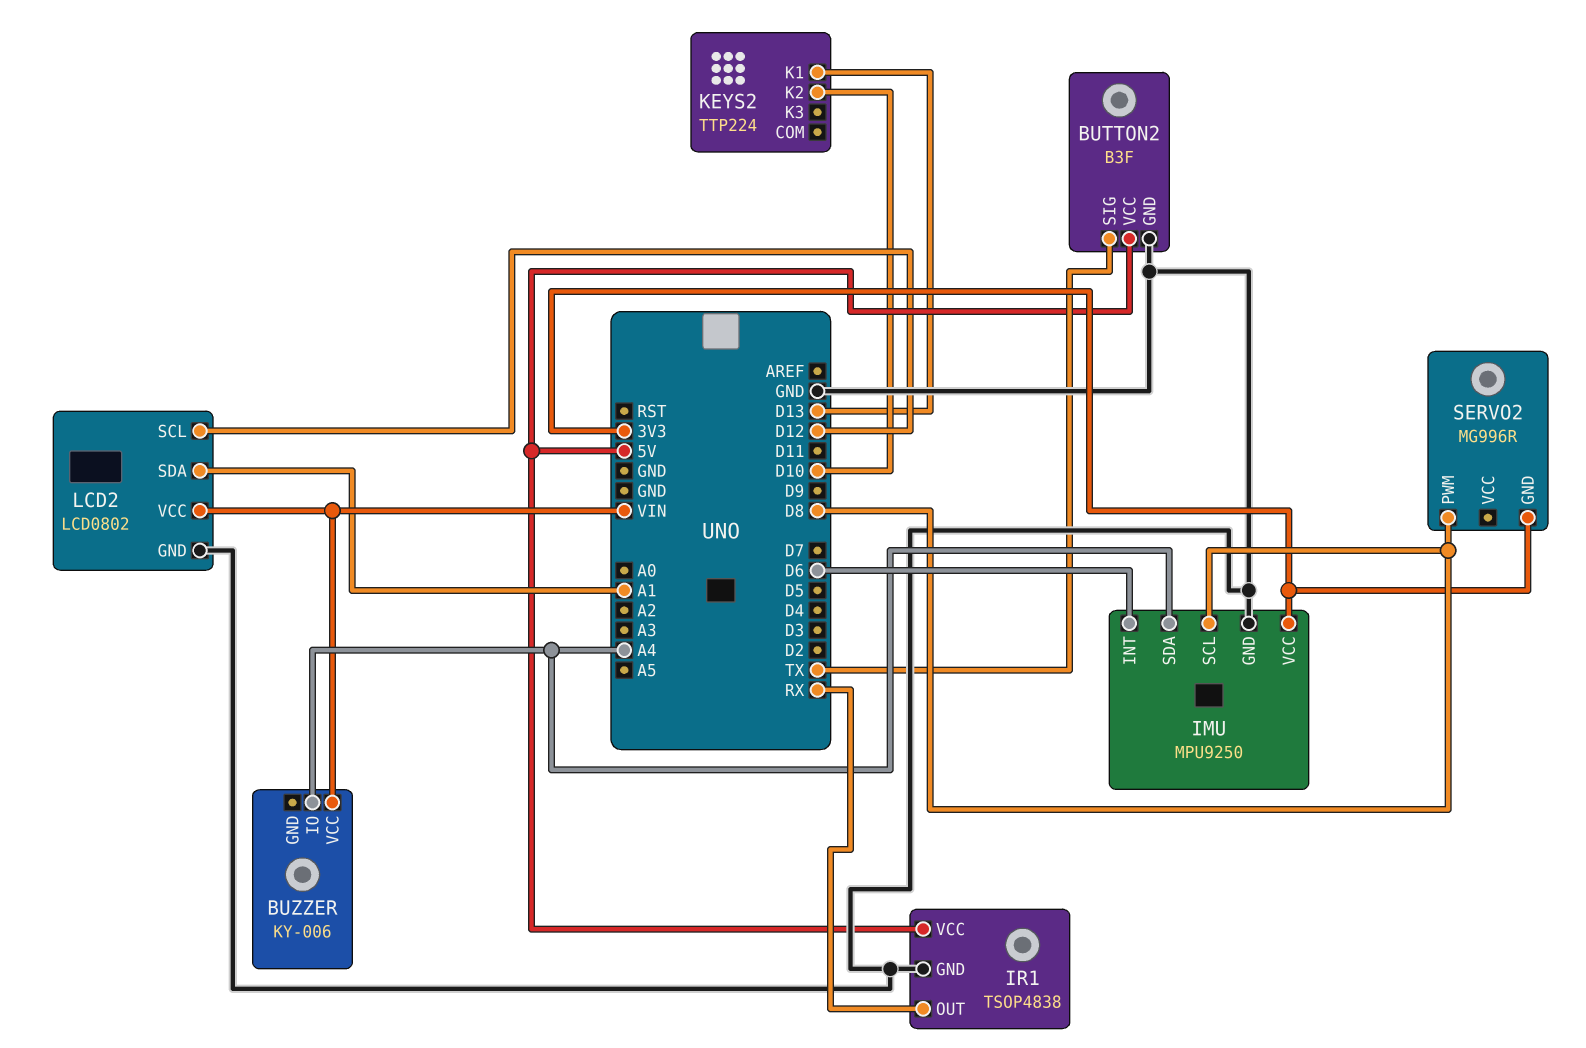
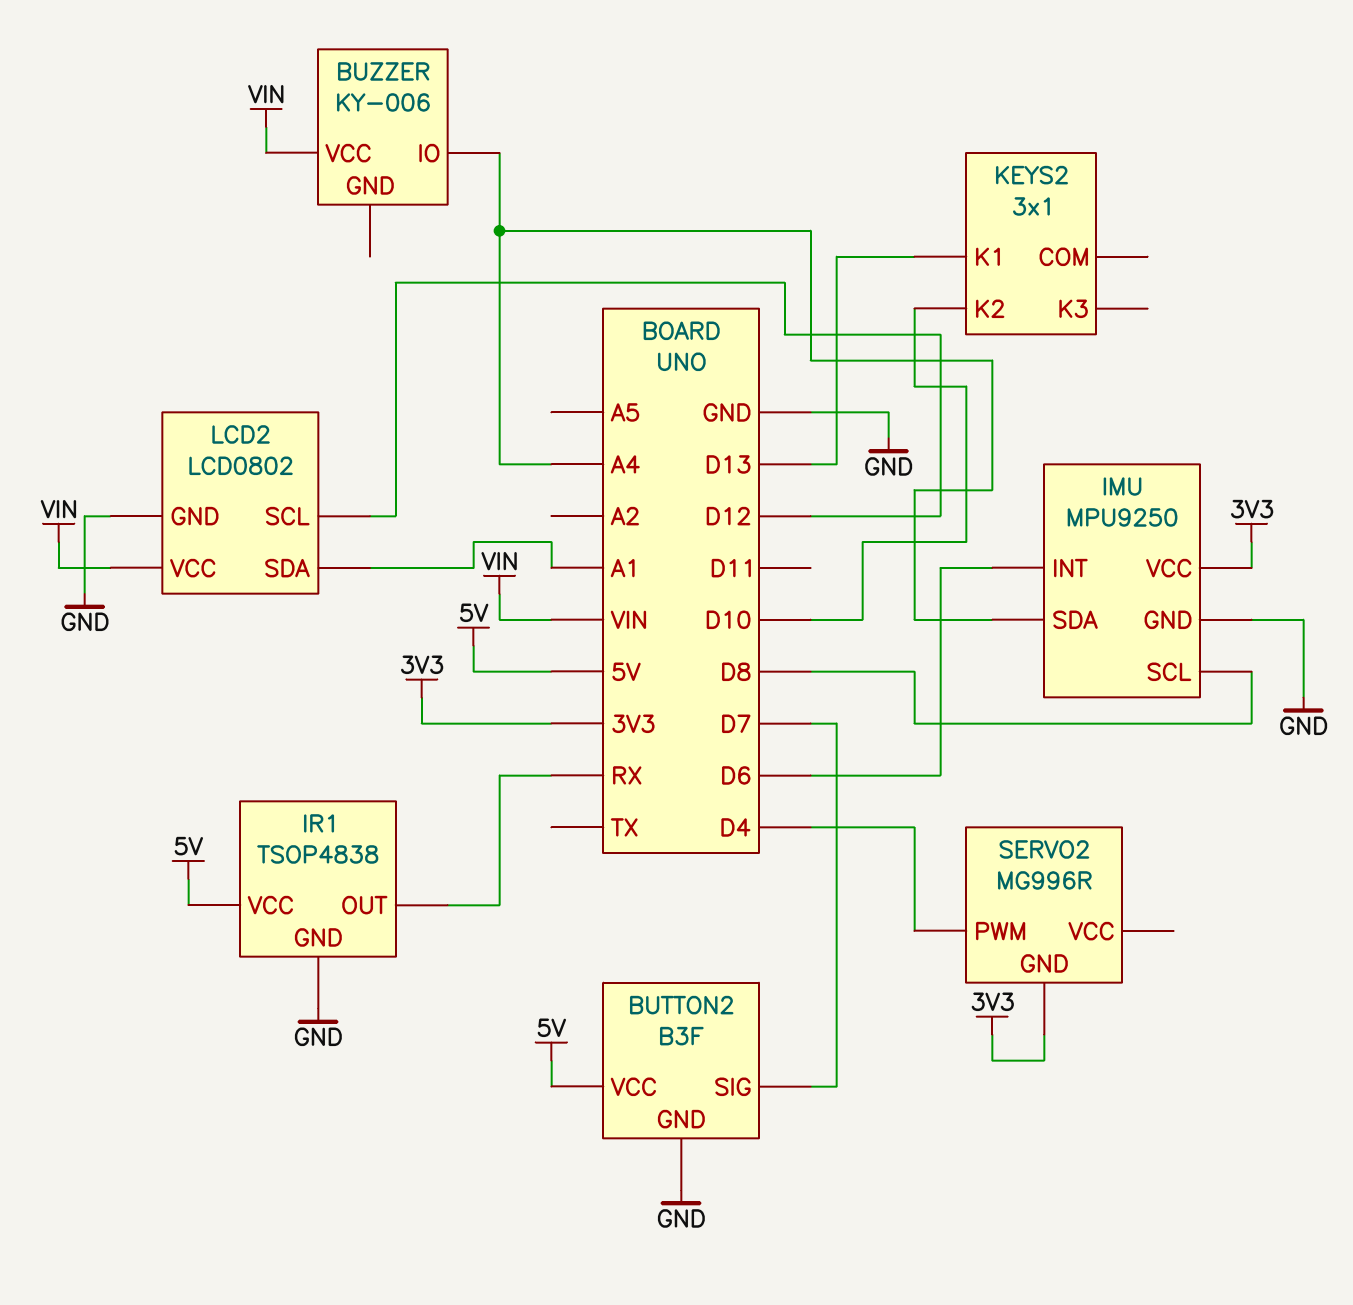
BUTTON2 pin SIG: TX -> D7
KEYS2: TTP224 -> 3x1
SERVO2 pin PWM: D8 -> D4

